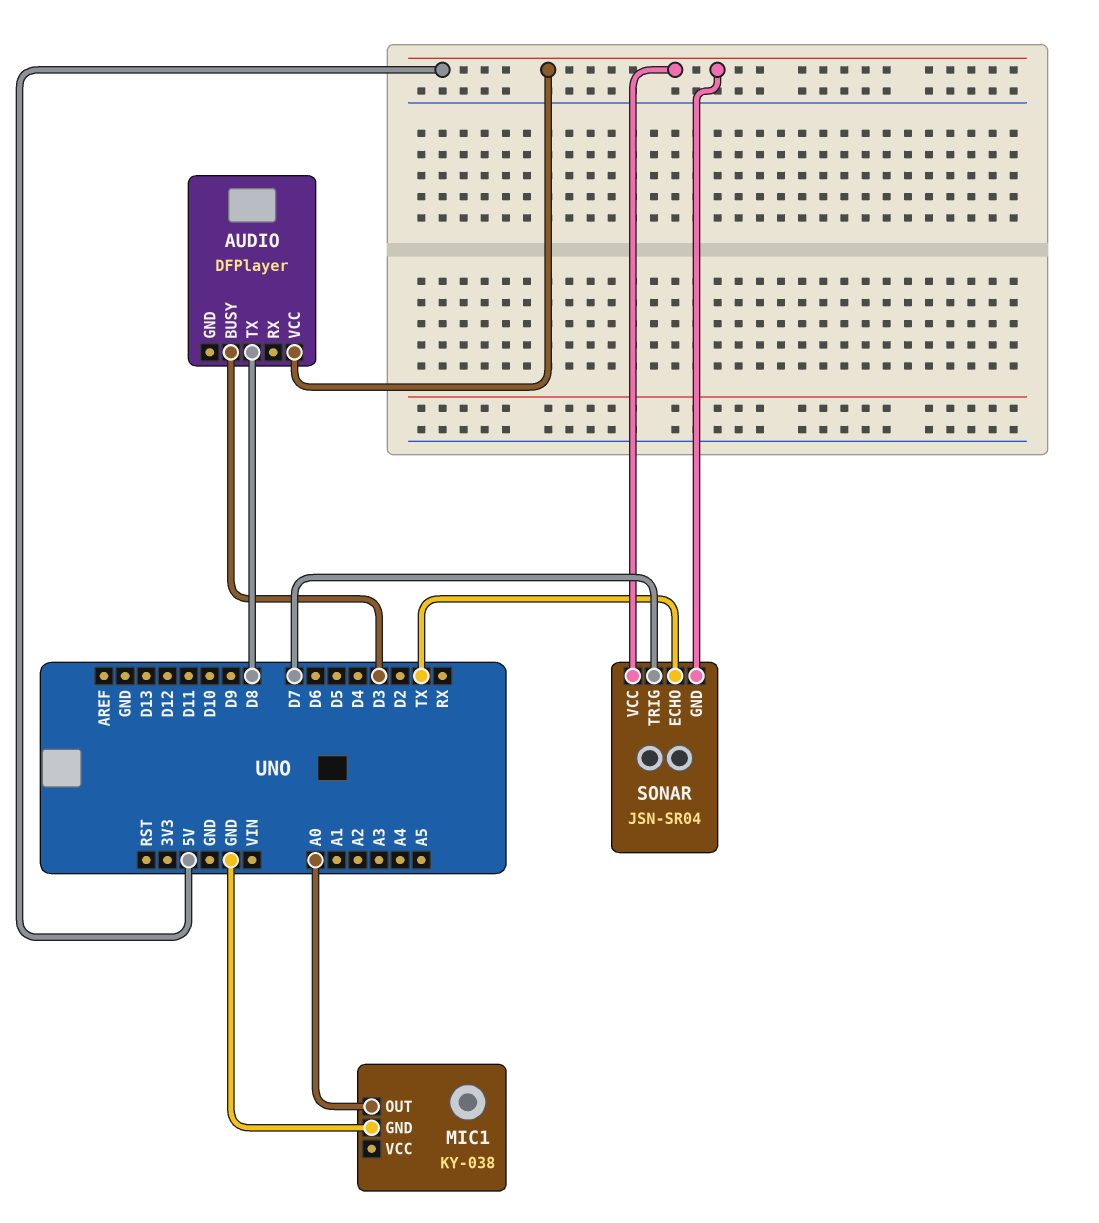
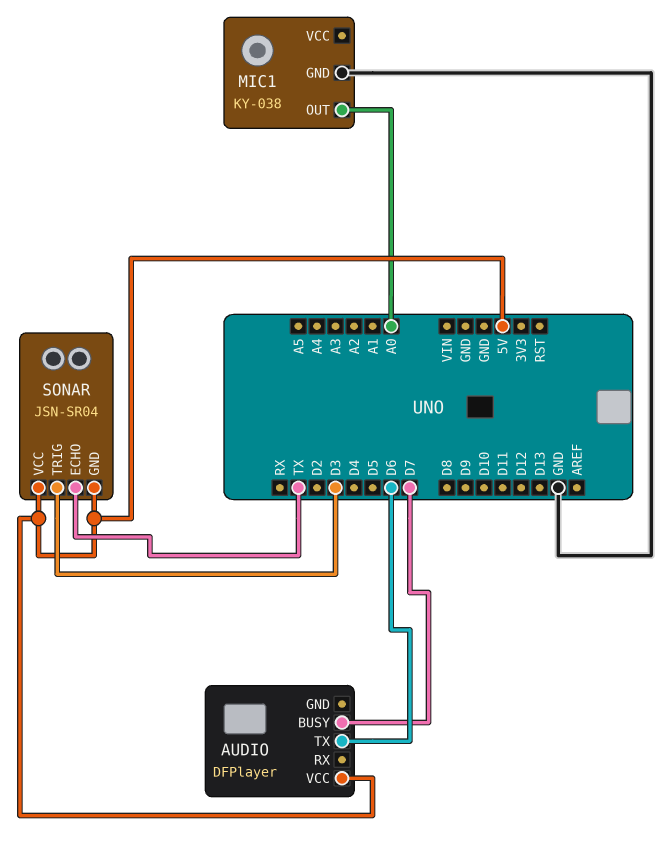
AUDIO pin BUSY: D3 -> D7
AUDIO pin TX: D8 -> D6
SONAR pin TRIG: D7 -> D3

